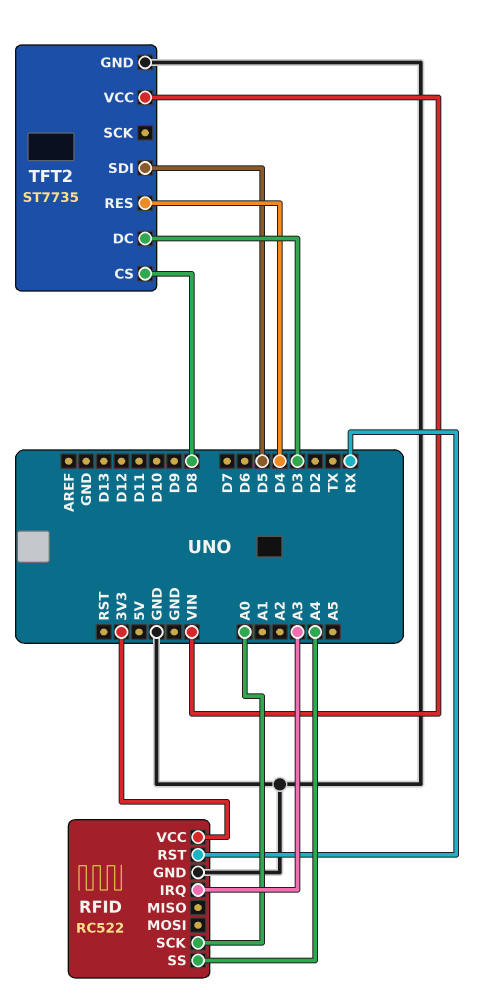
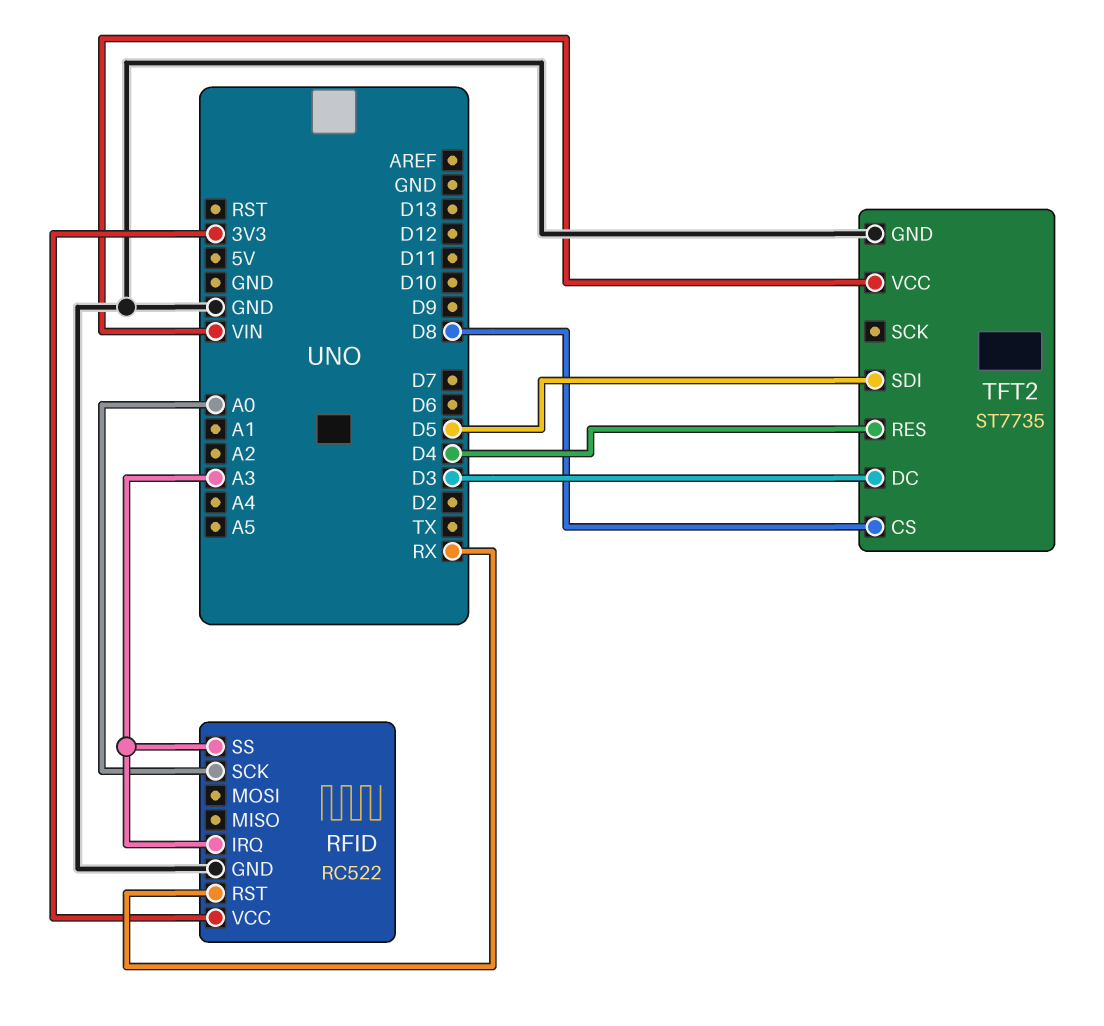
RFID pin SS: A4 -> A3

